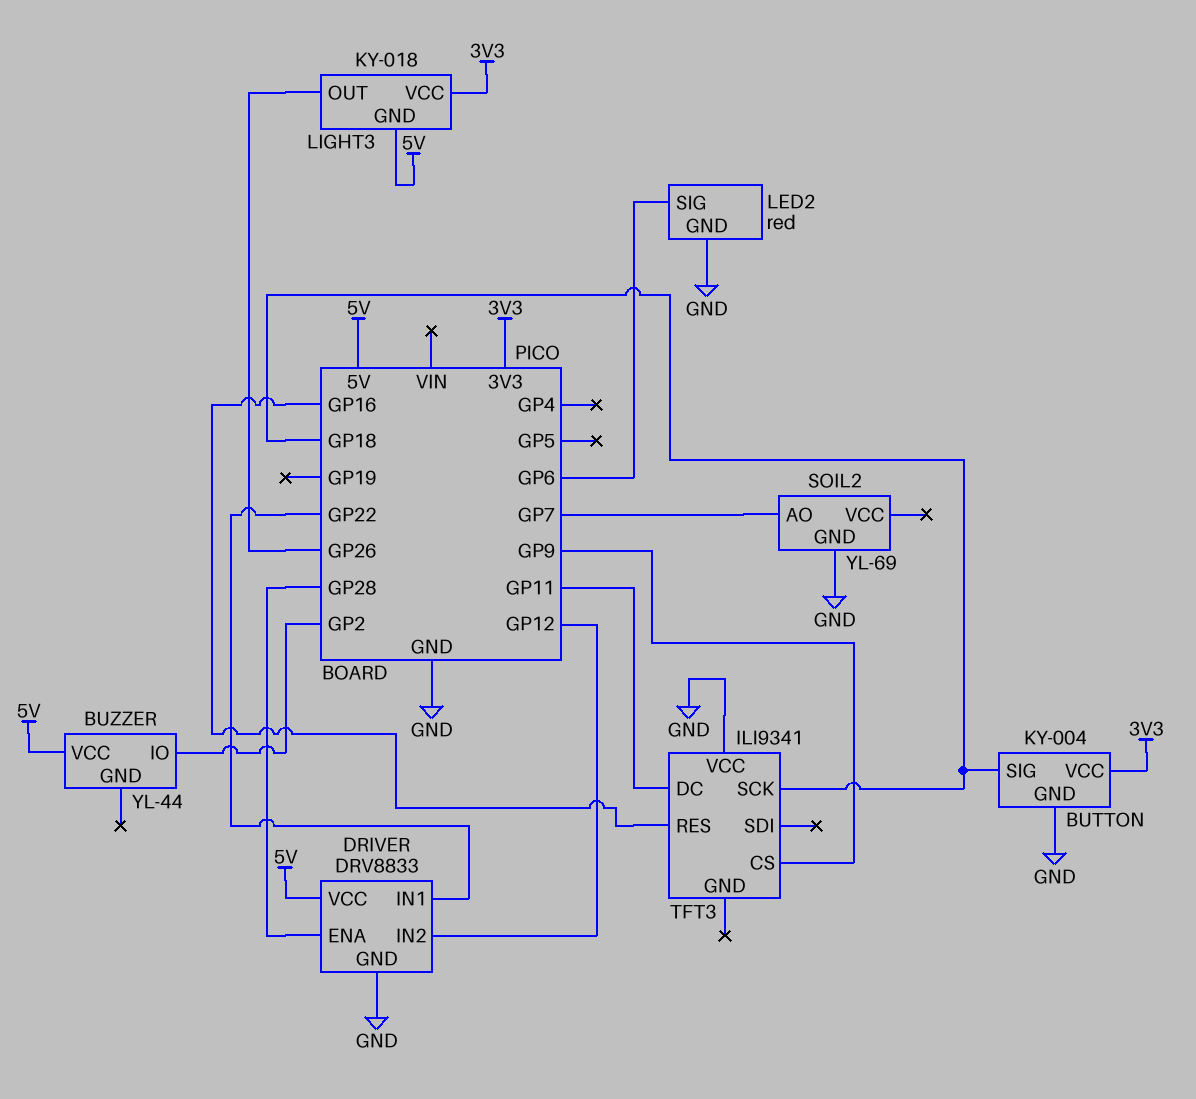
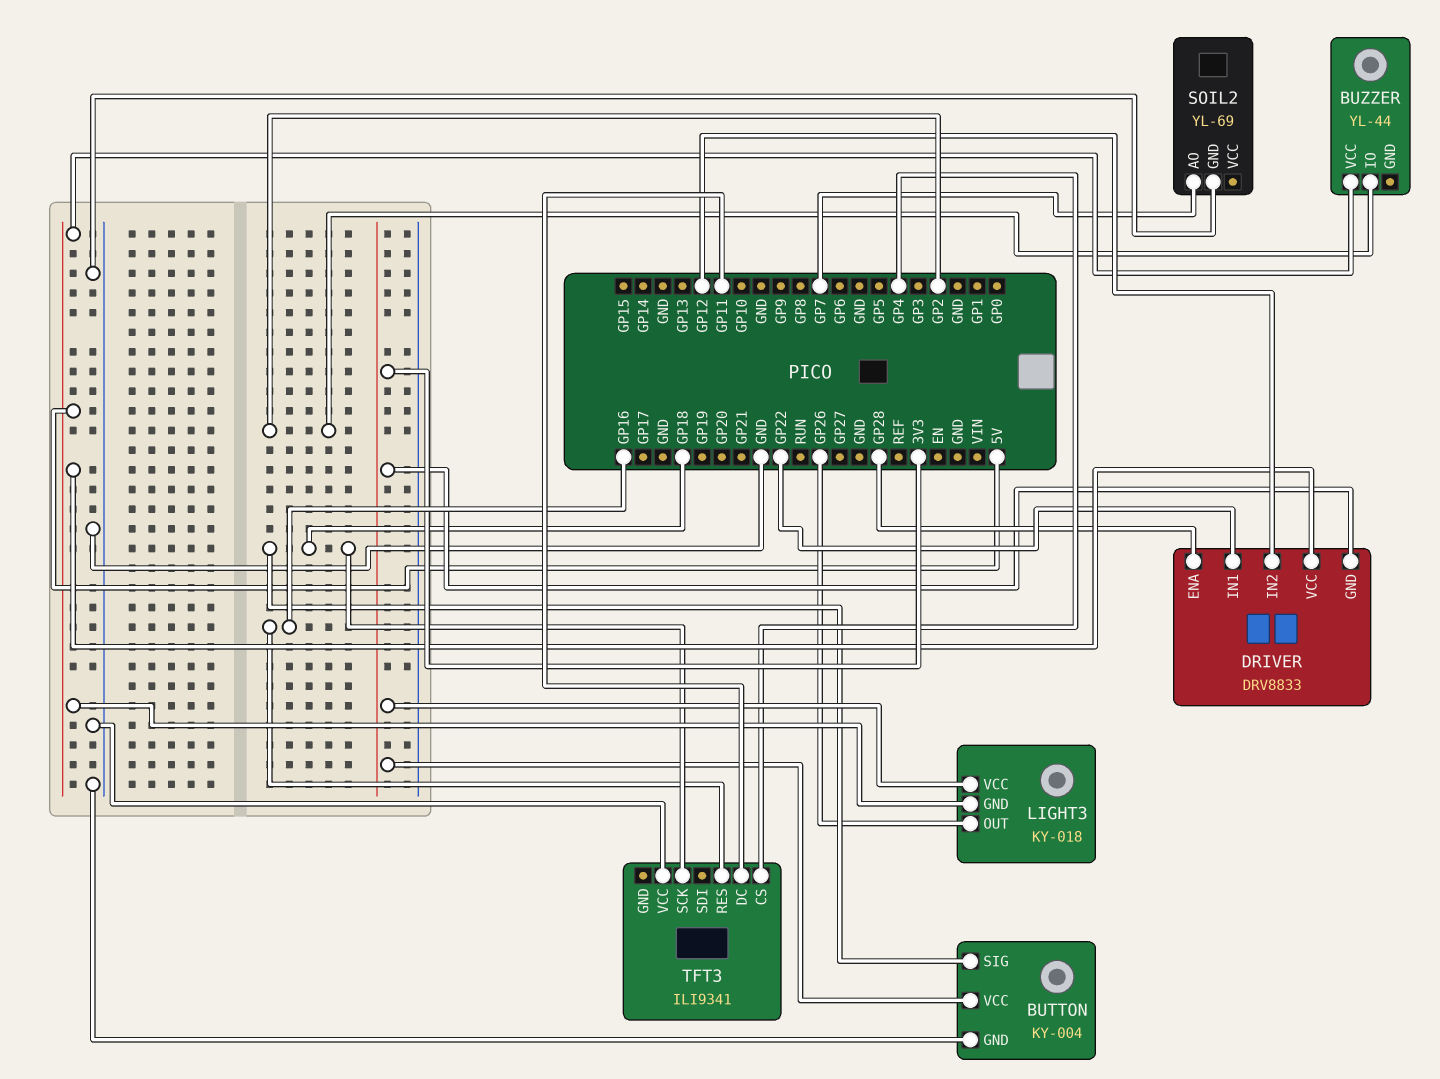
DRIVER pin GND: GND -> 3V3
LED2: red -> none
LED2 pin GND: GND -> none
LED2 pin SIG: GP6 -> none
TFT3 pin CS: GP9 -> GP4

